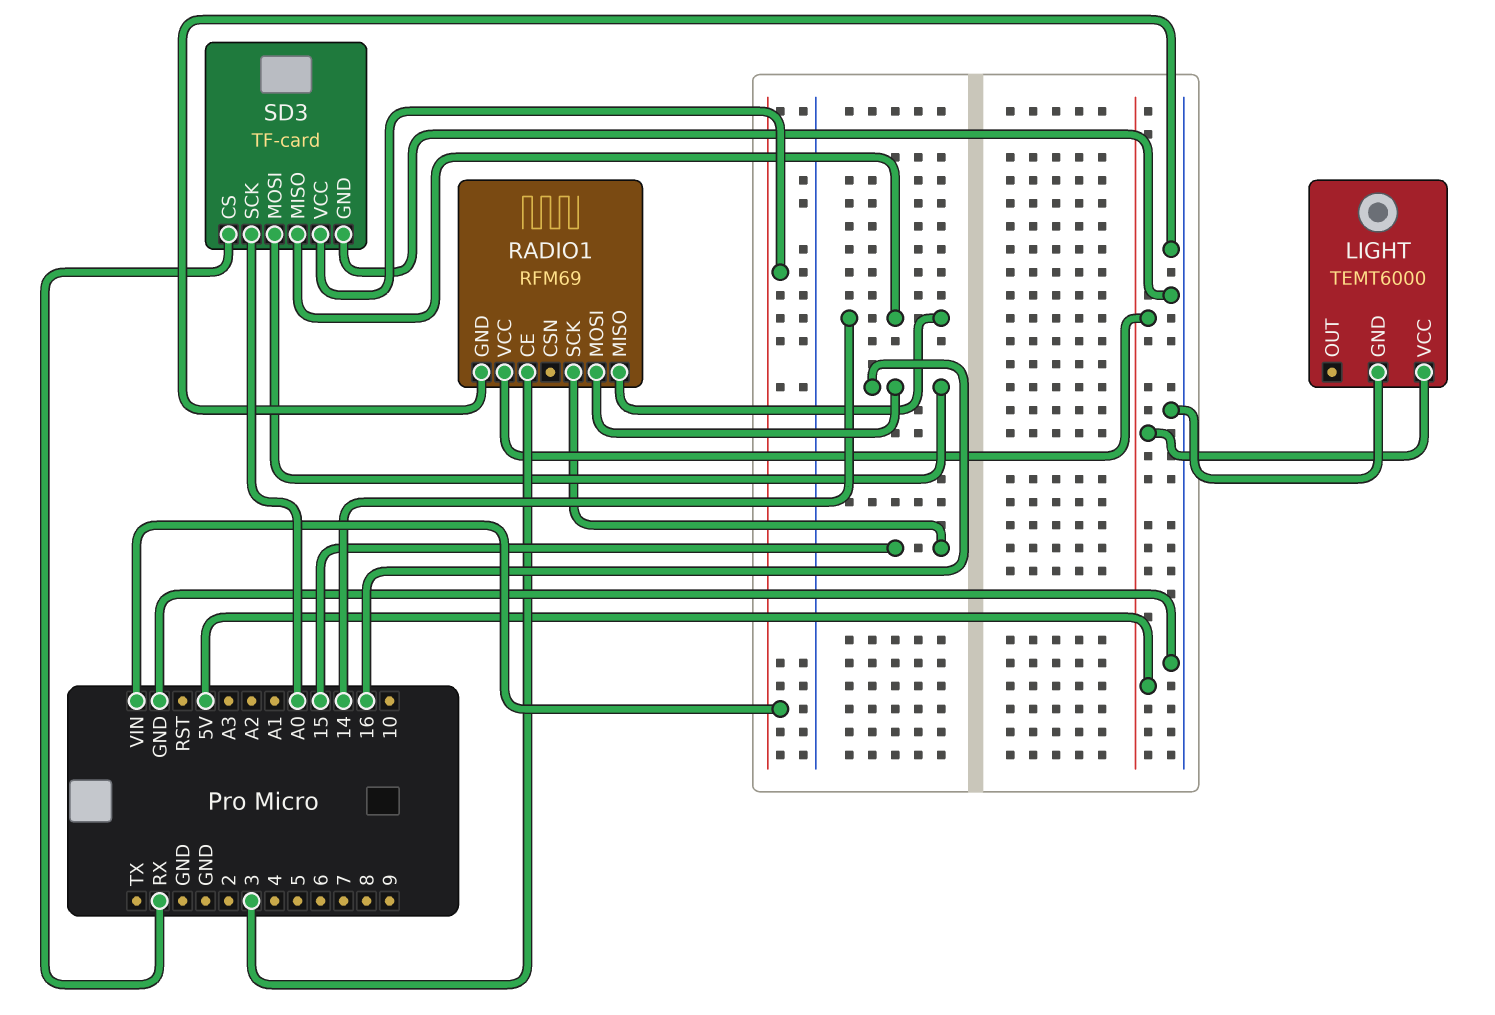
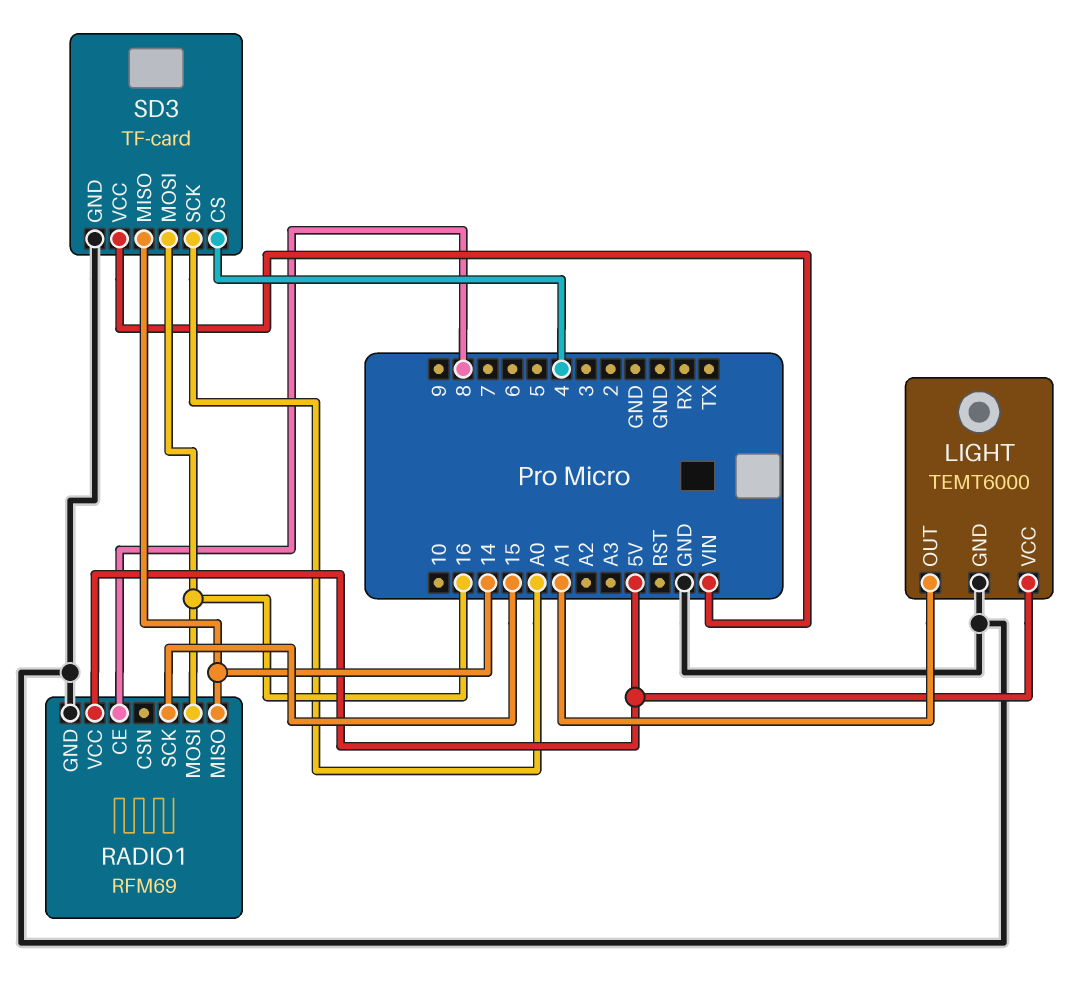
LIGHT pin OUT: none -> A1
RADIO1 pin CE: 3 -> 8
SD3 pin CS: RX -> 4

